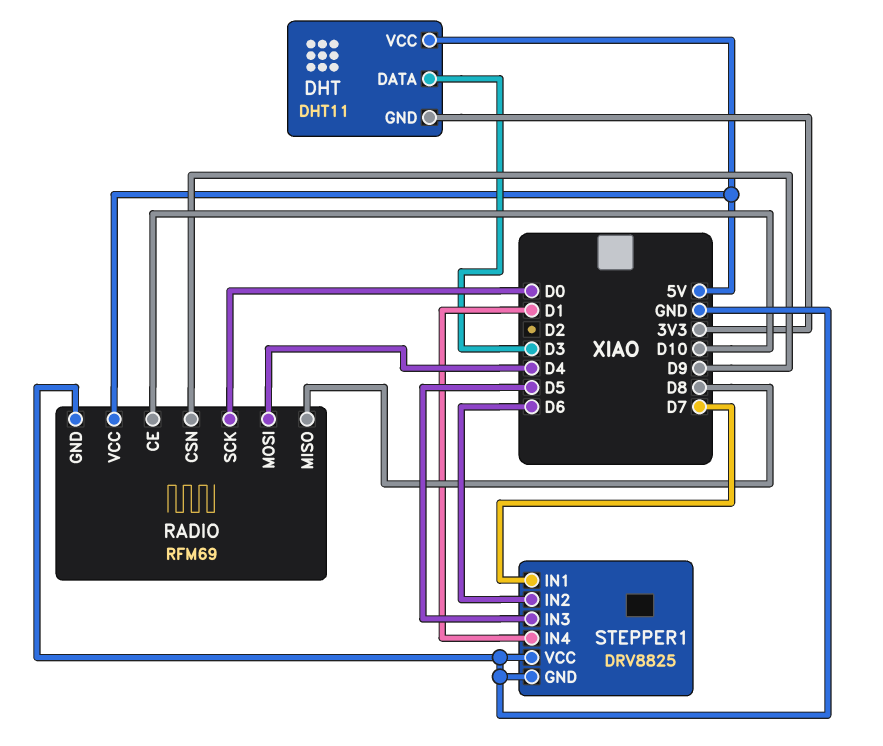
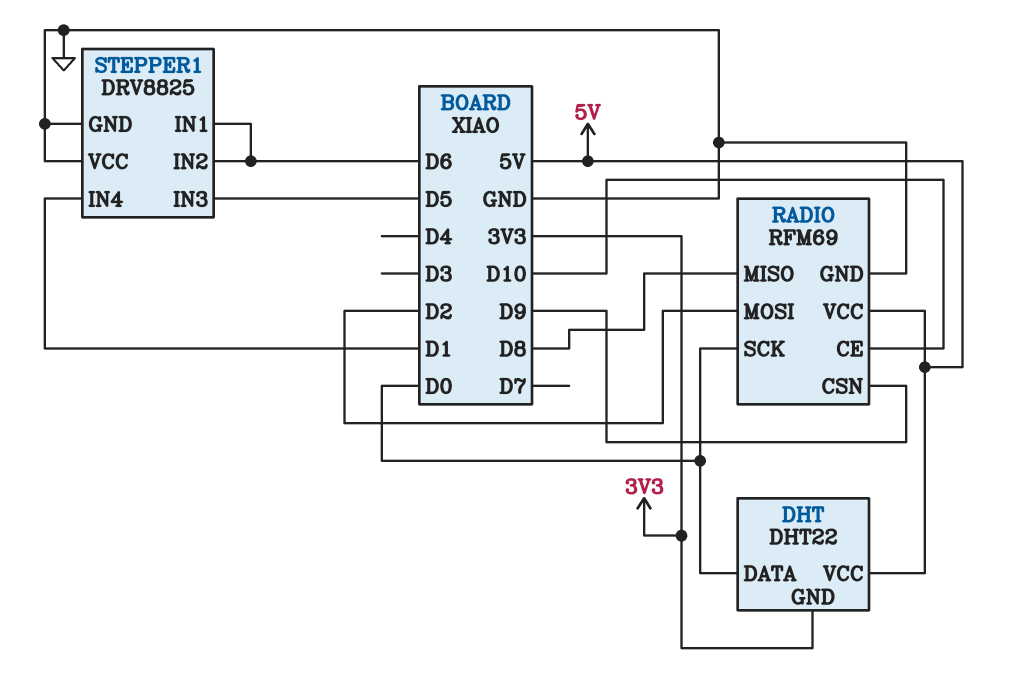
DHT: DHT11 -> DHT22
DHT pin DATA: D3 -> D0
RADIO pin MOSI: D4 -> D2
STEPPER1 pin IN1: D7 -> D6

